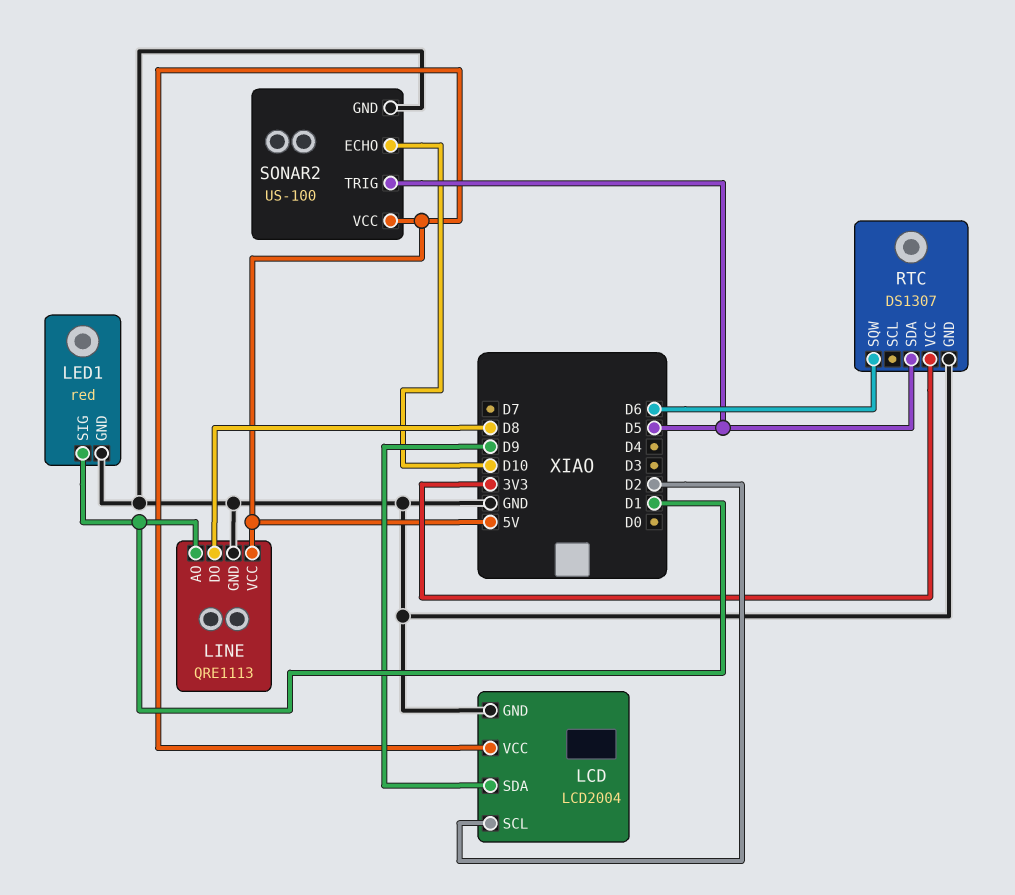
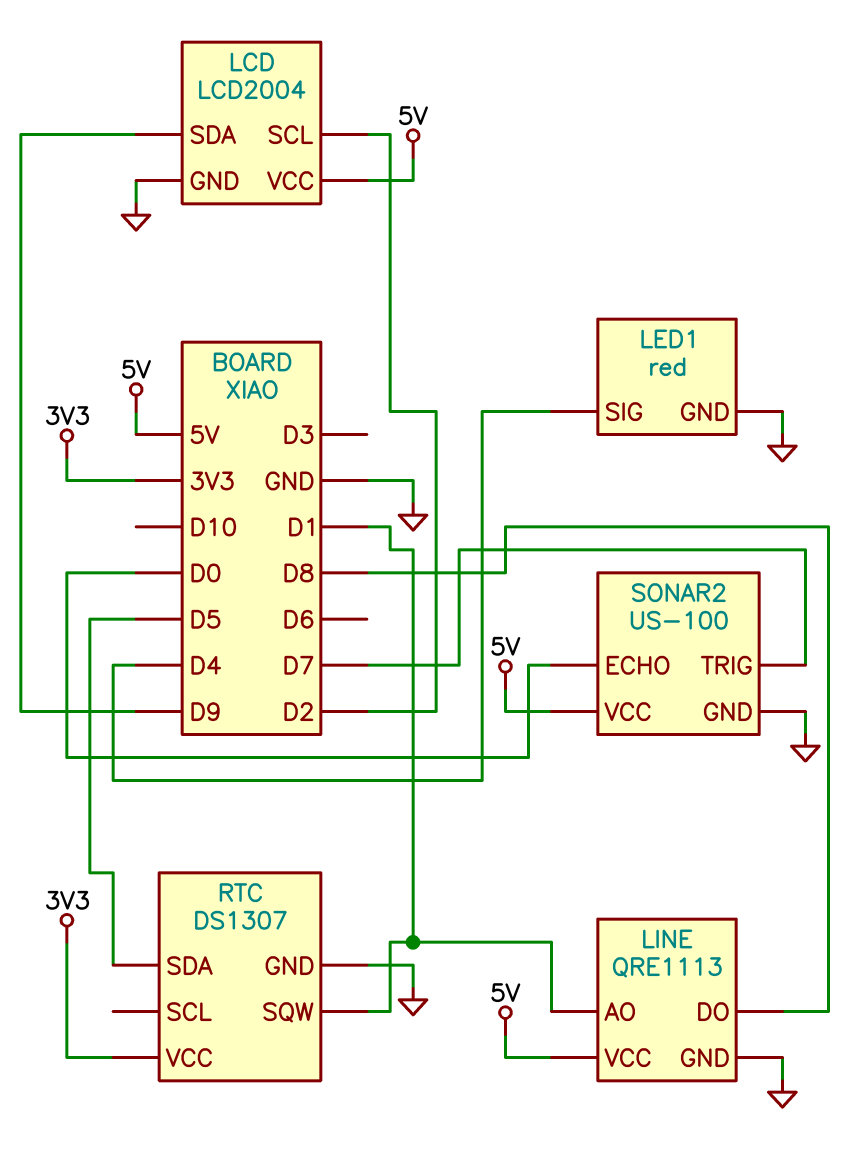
LED1 pin SIG: D1 -> D4
RTC pin SQW: D6 -> D1
SONAR2 pin ECHO: D10 -> D0
SONAR2 pin TRIG: D5 -> D7

